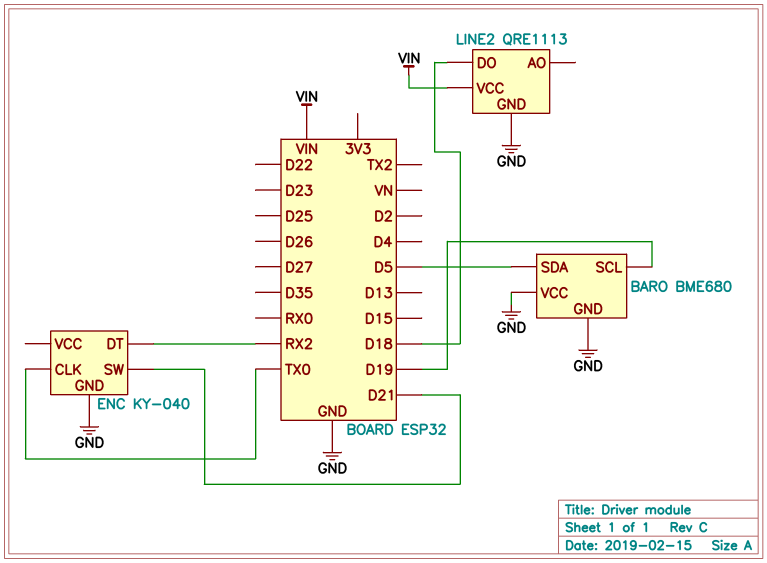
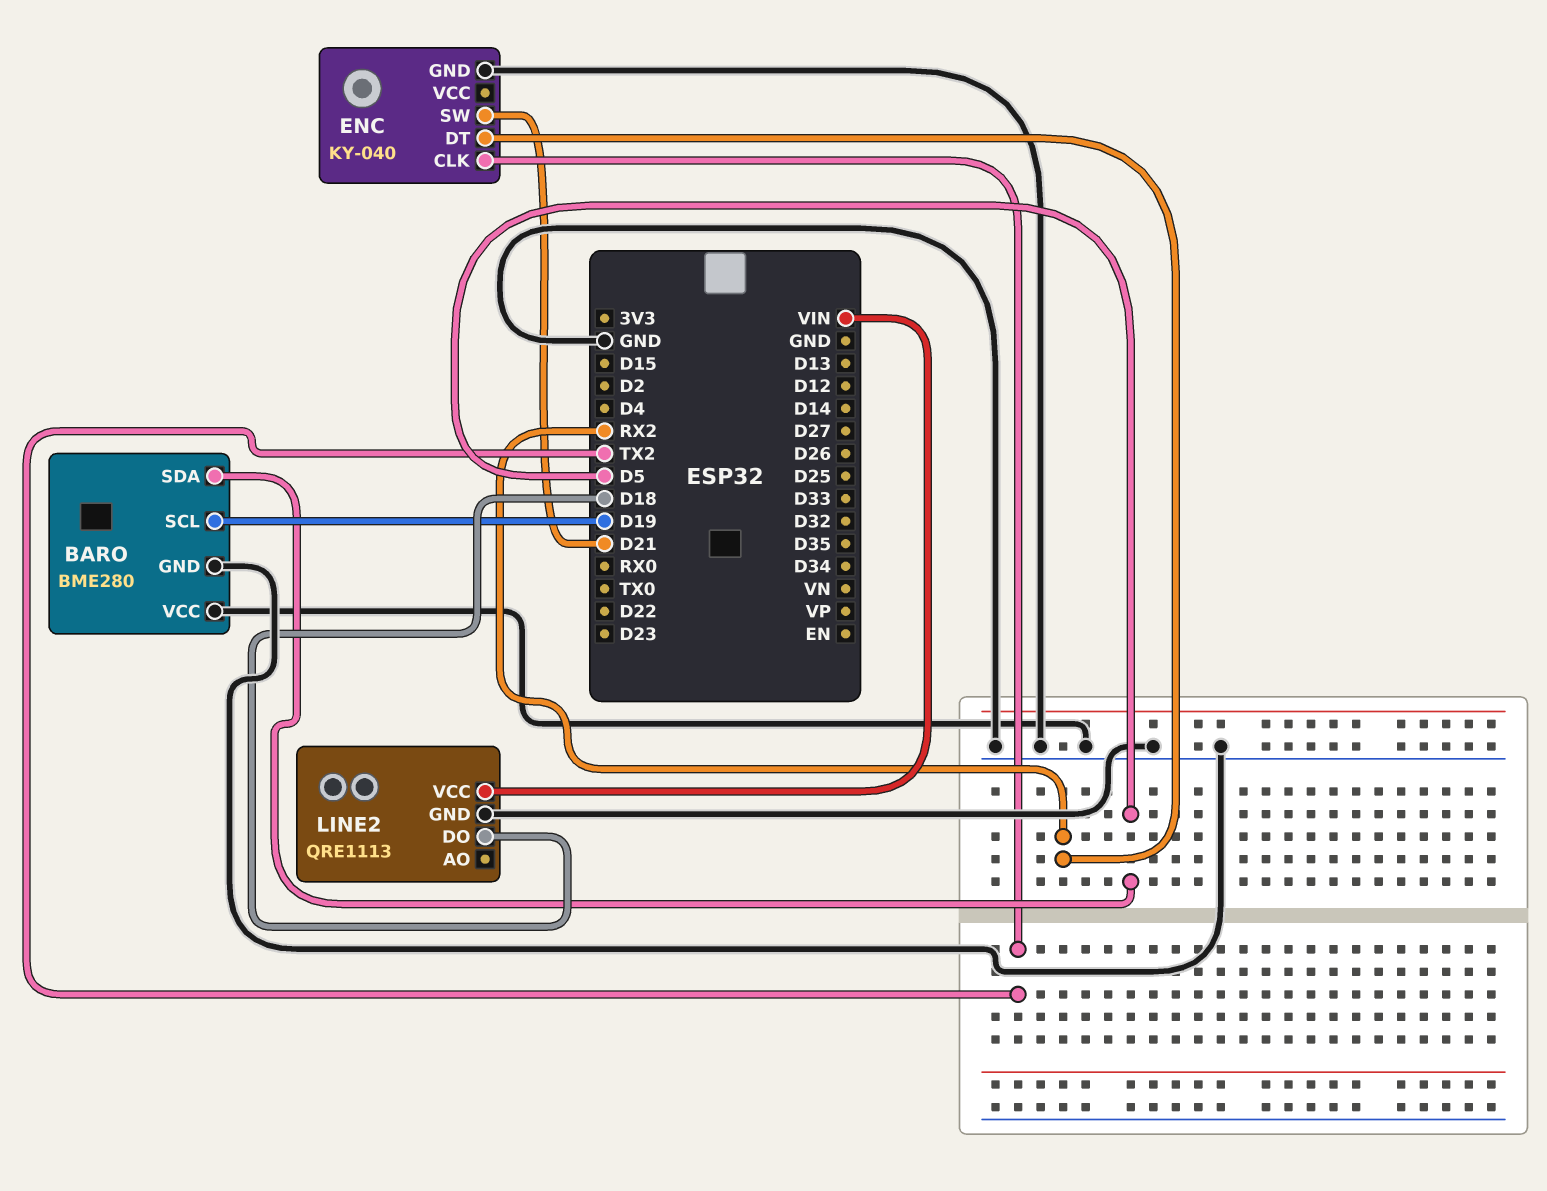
BARO: BME680 -> BME280
ENC pin CLK: TX0 -> TX2

